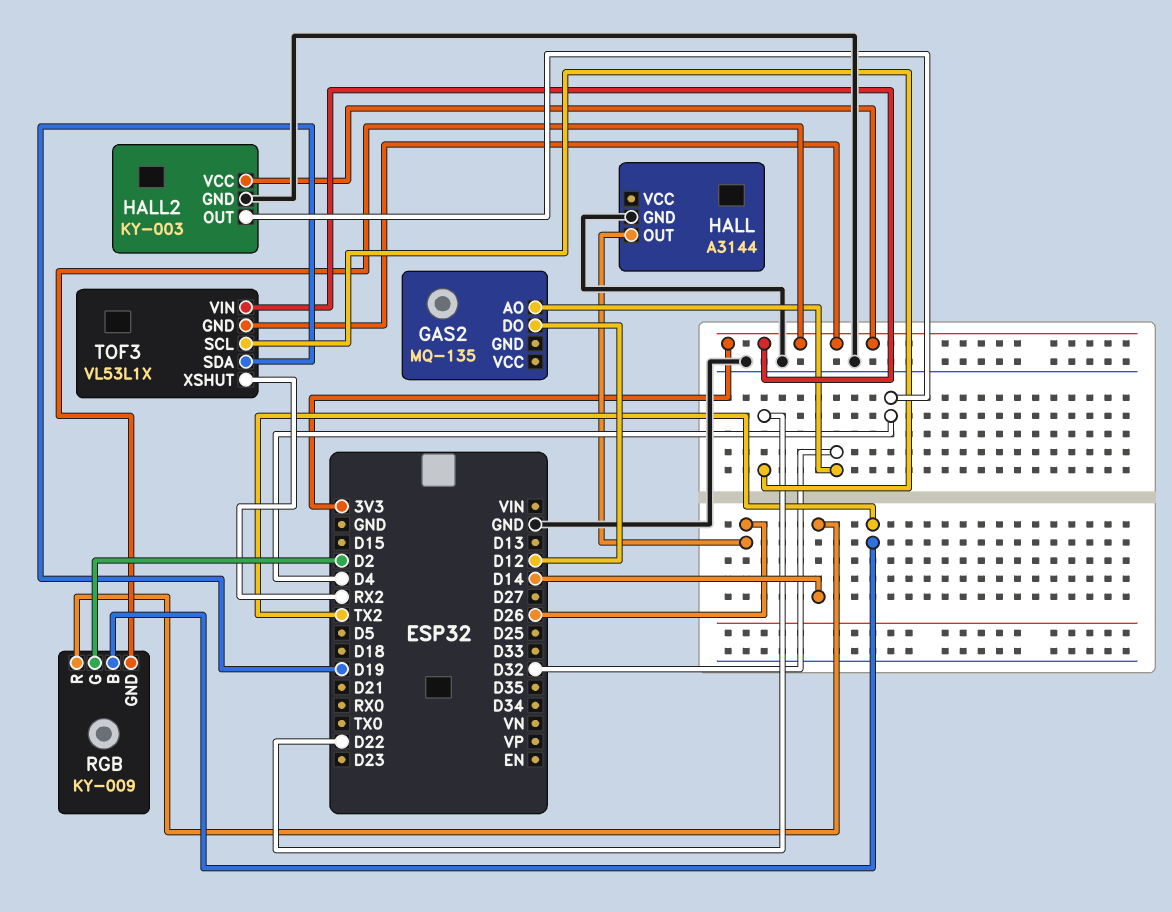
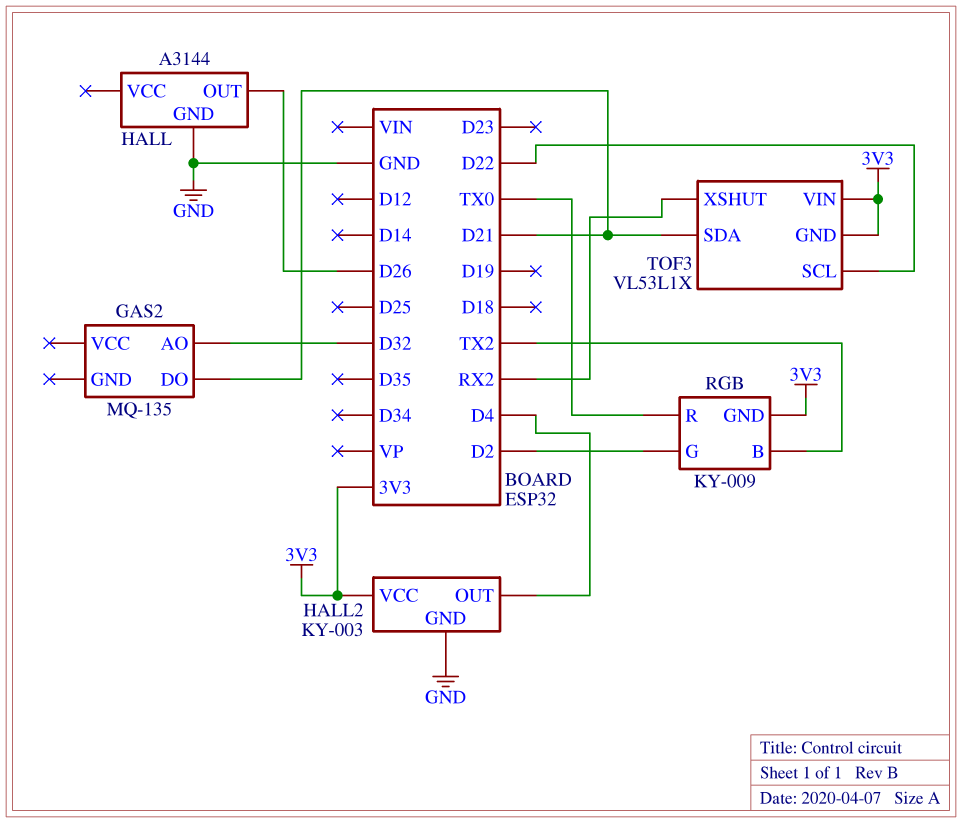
GAS2 pin DO: D12 -> D21
RGB pin R: D14 -> TX0
TOF3 pin SDA: D19 -> D21

